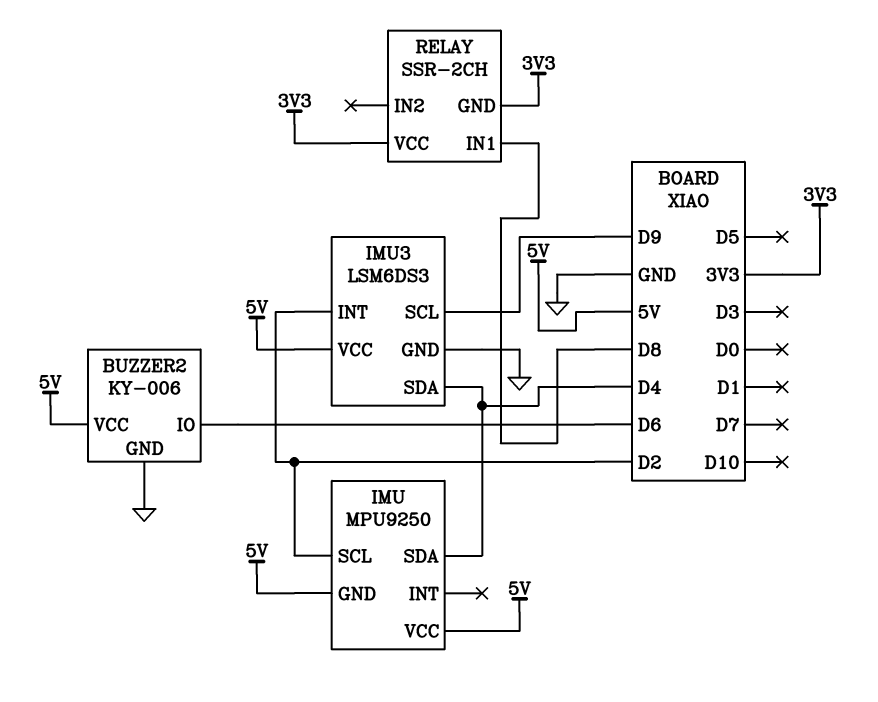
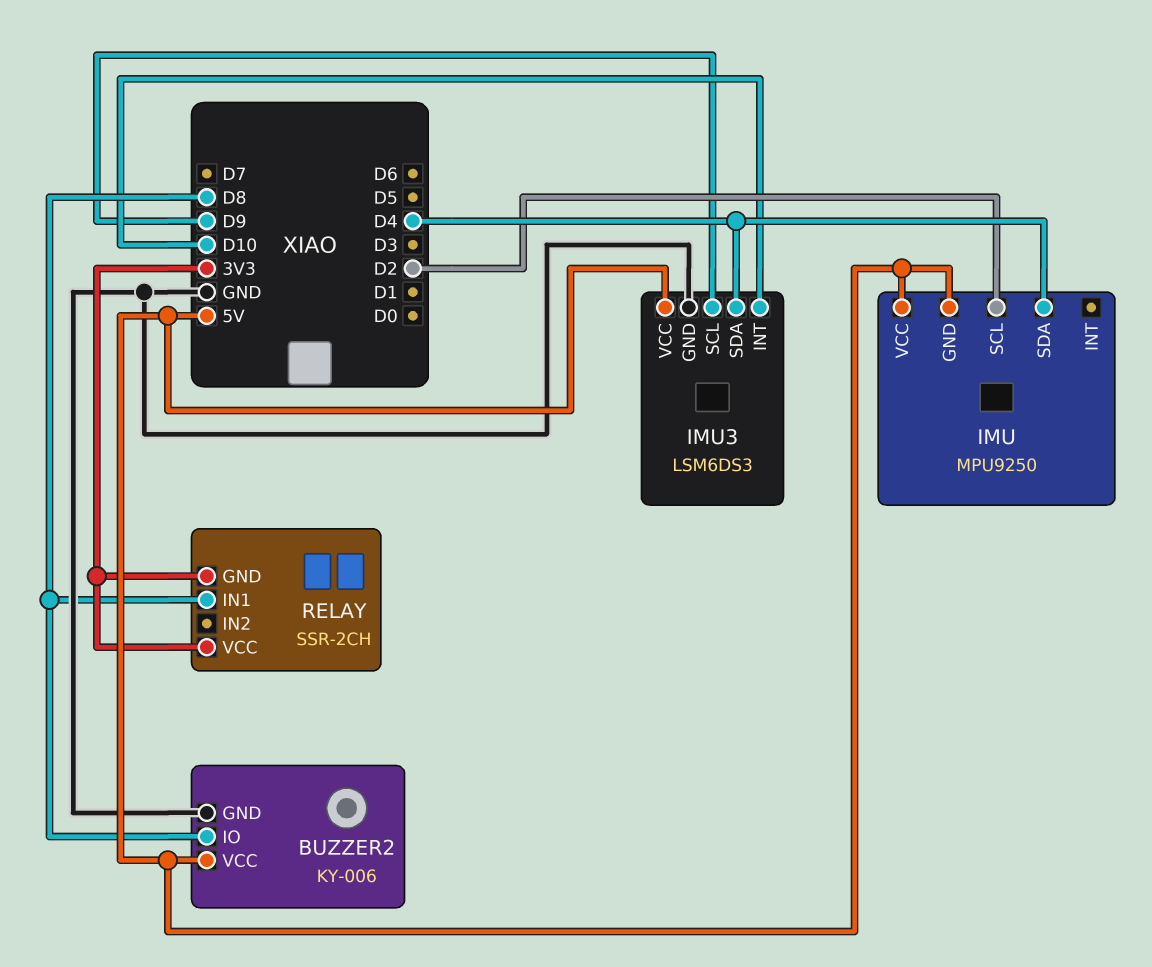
BUZZER2 pin IO: D6 -> D8
IMU3 pin INT: D2 -> D10

